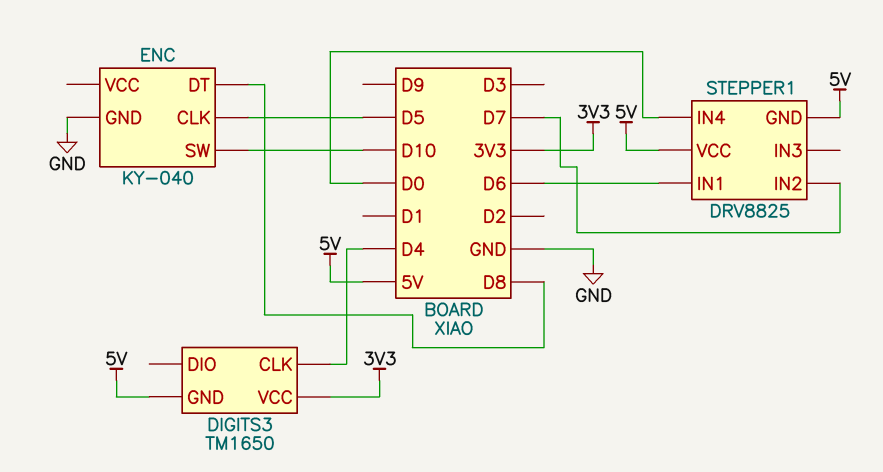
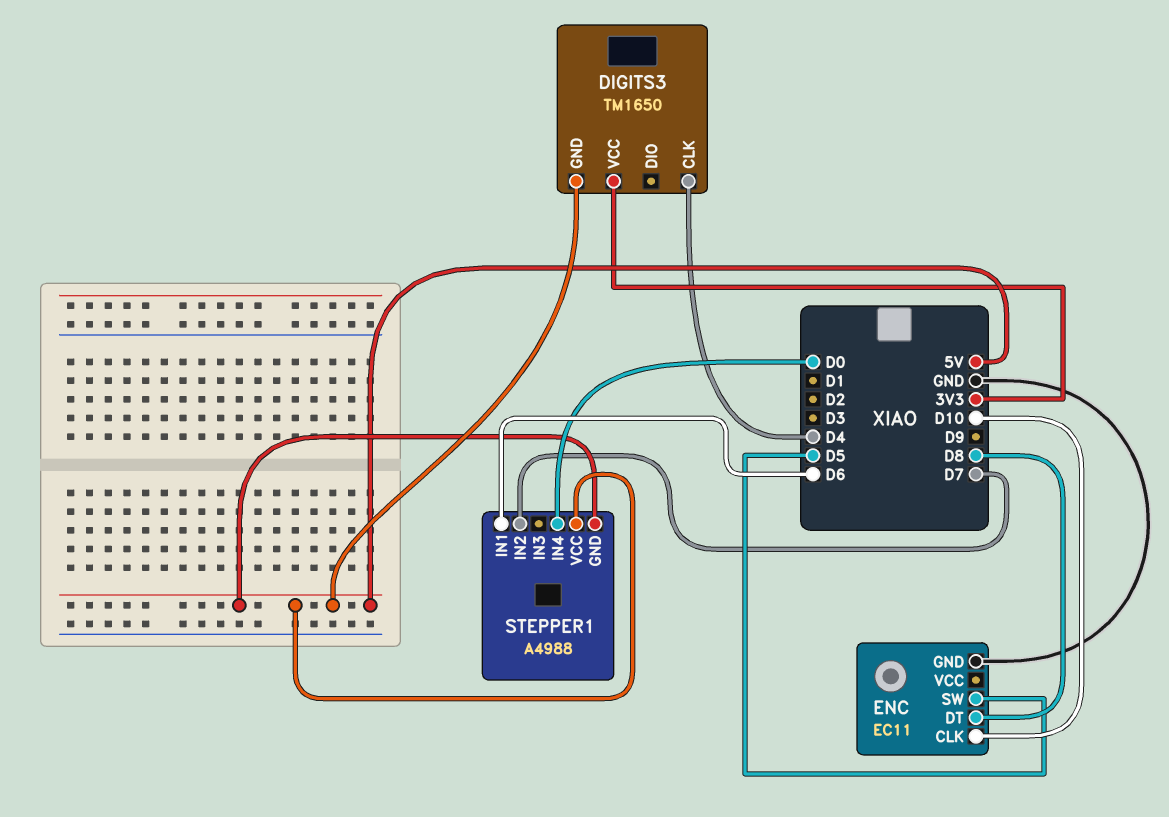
ENC: KY-040 -> EC11
ENC pin CLK: D5 -> D10
ENC pin SW: D10 -> D5
STEPPER1: DRV8825 -> A4988

